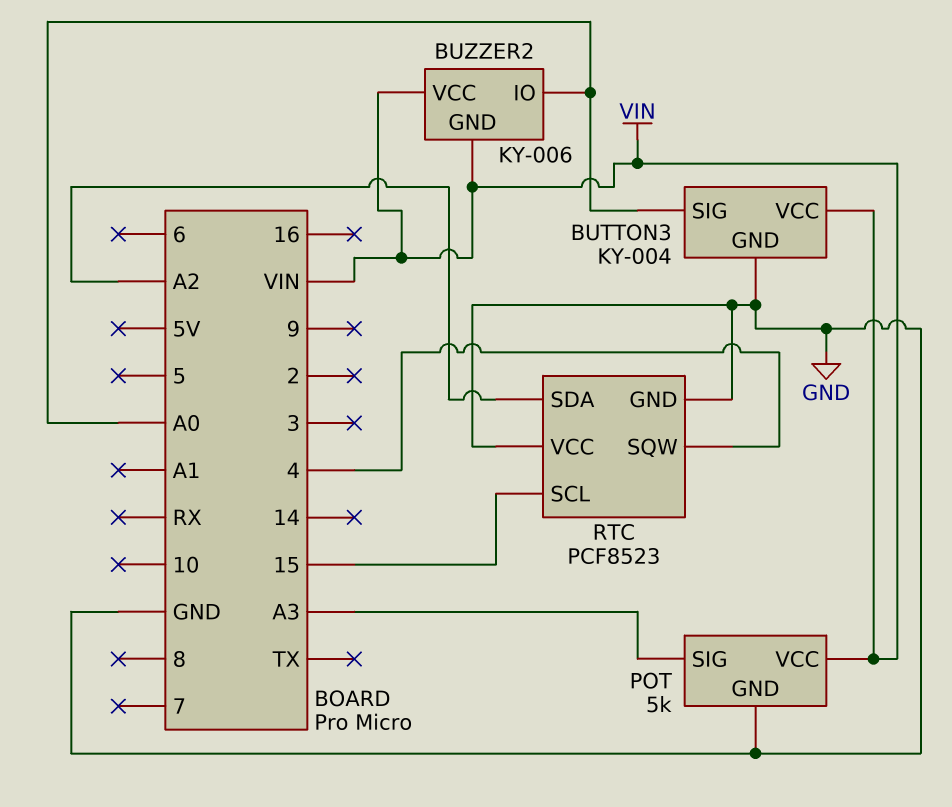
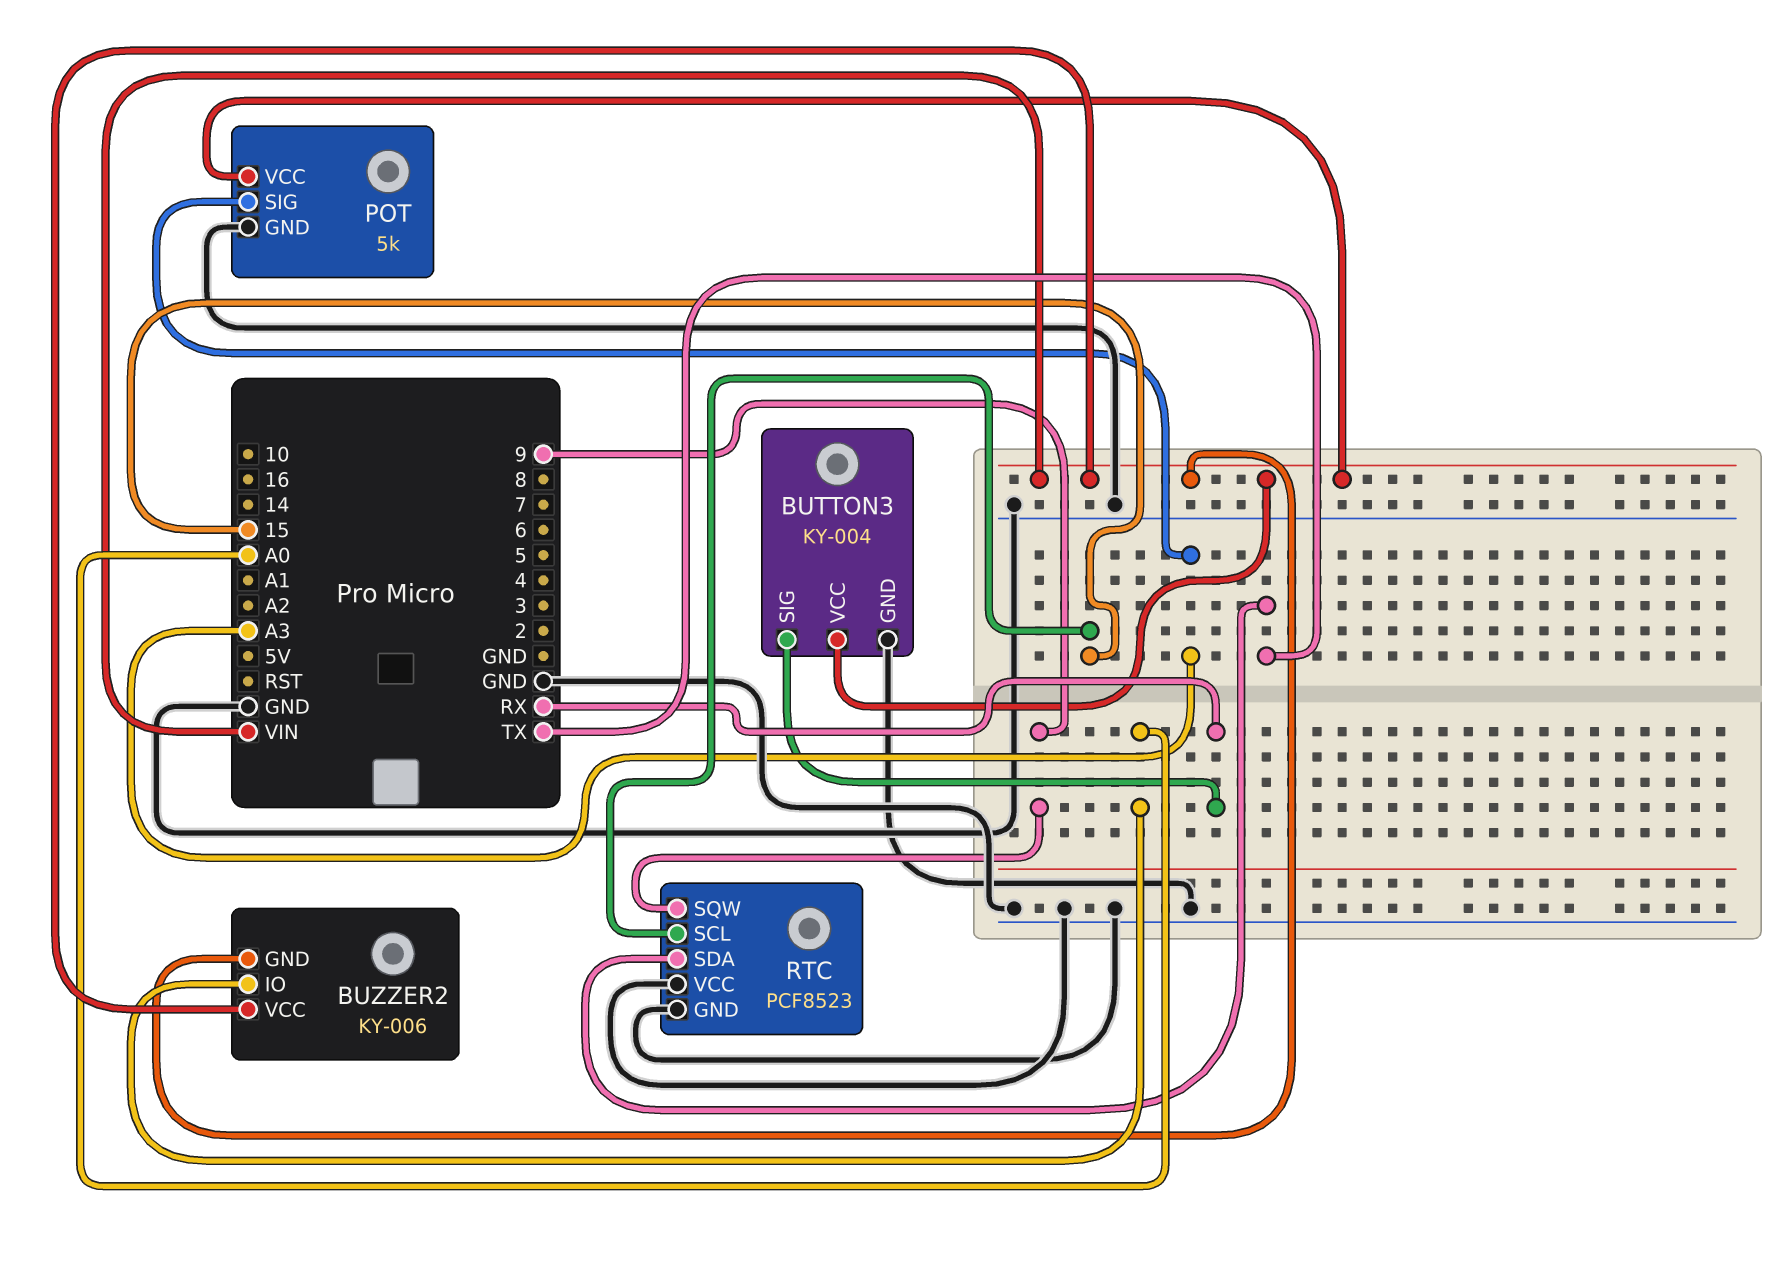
BUTTON3 pin SIG: A0 -> RX
RTC pin SDA: A2 -> TX
RTC pin SQW: 4 -> 9

